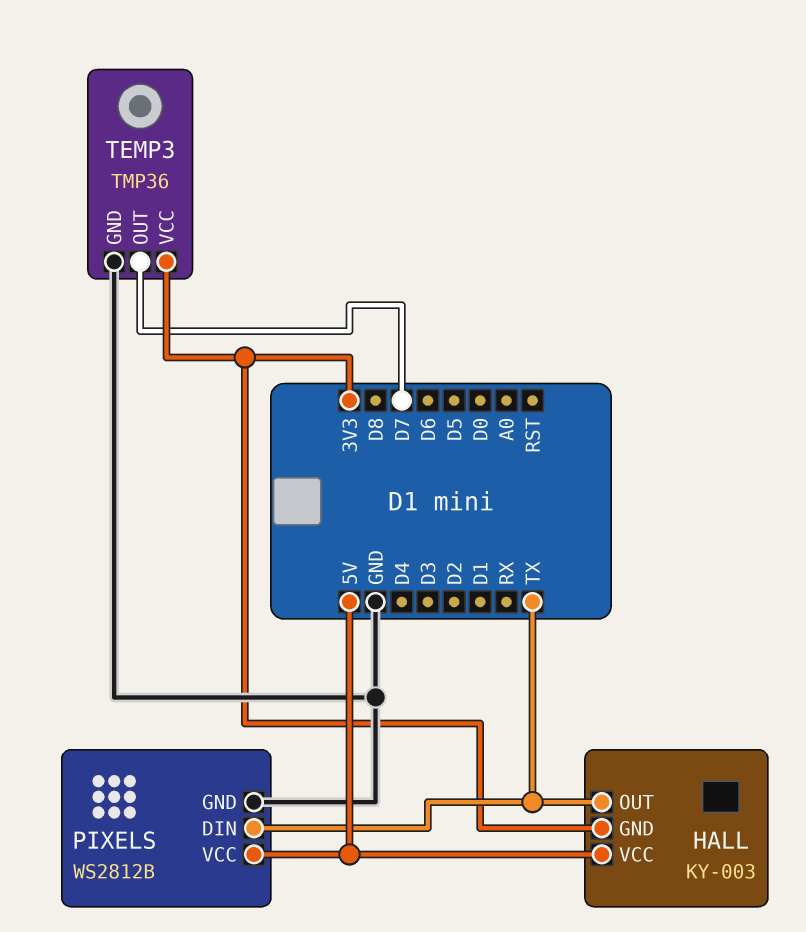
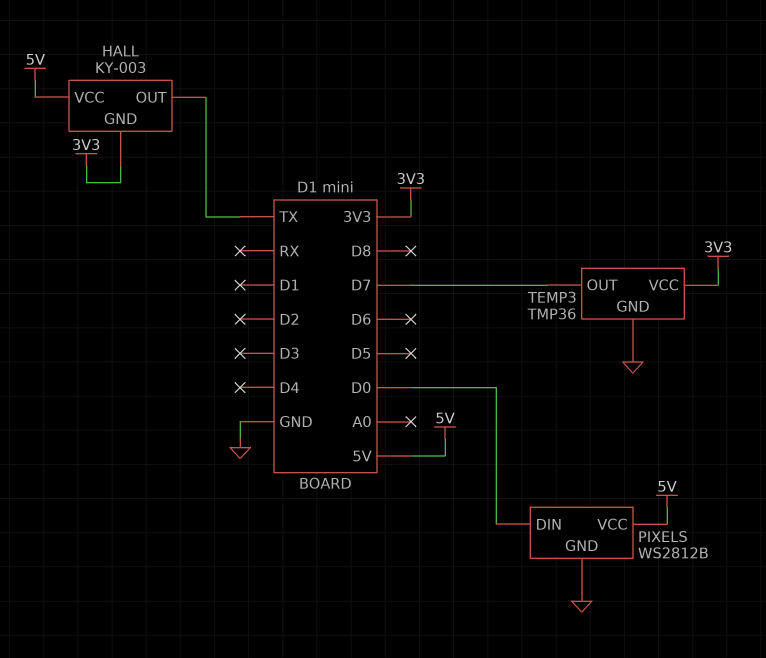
PIXELS pin DIN: TX -> D0

